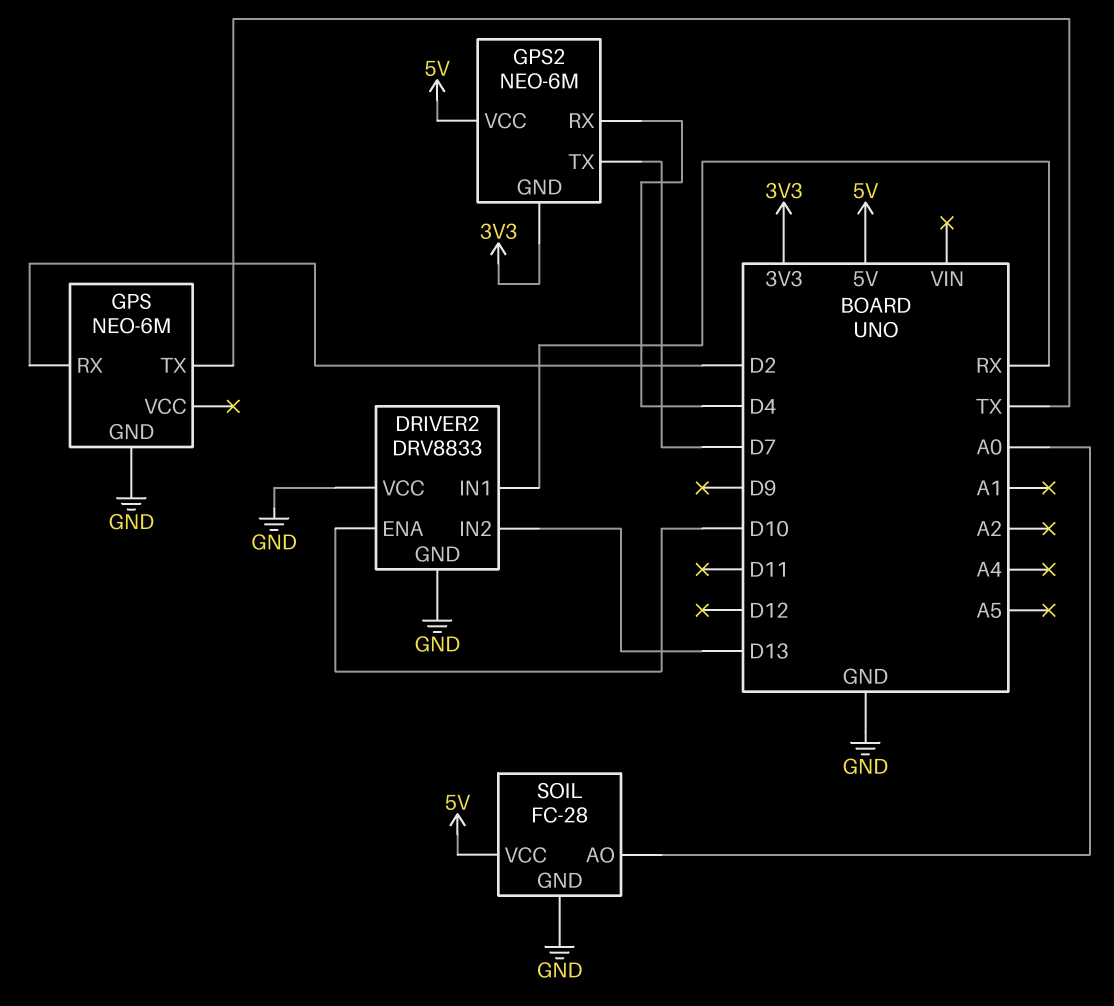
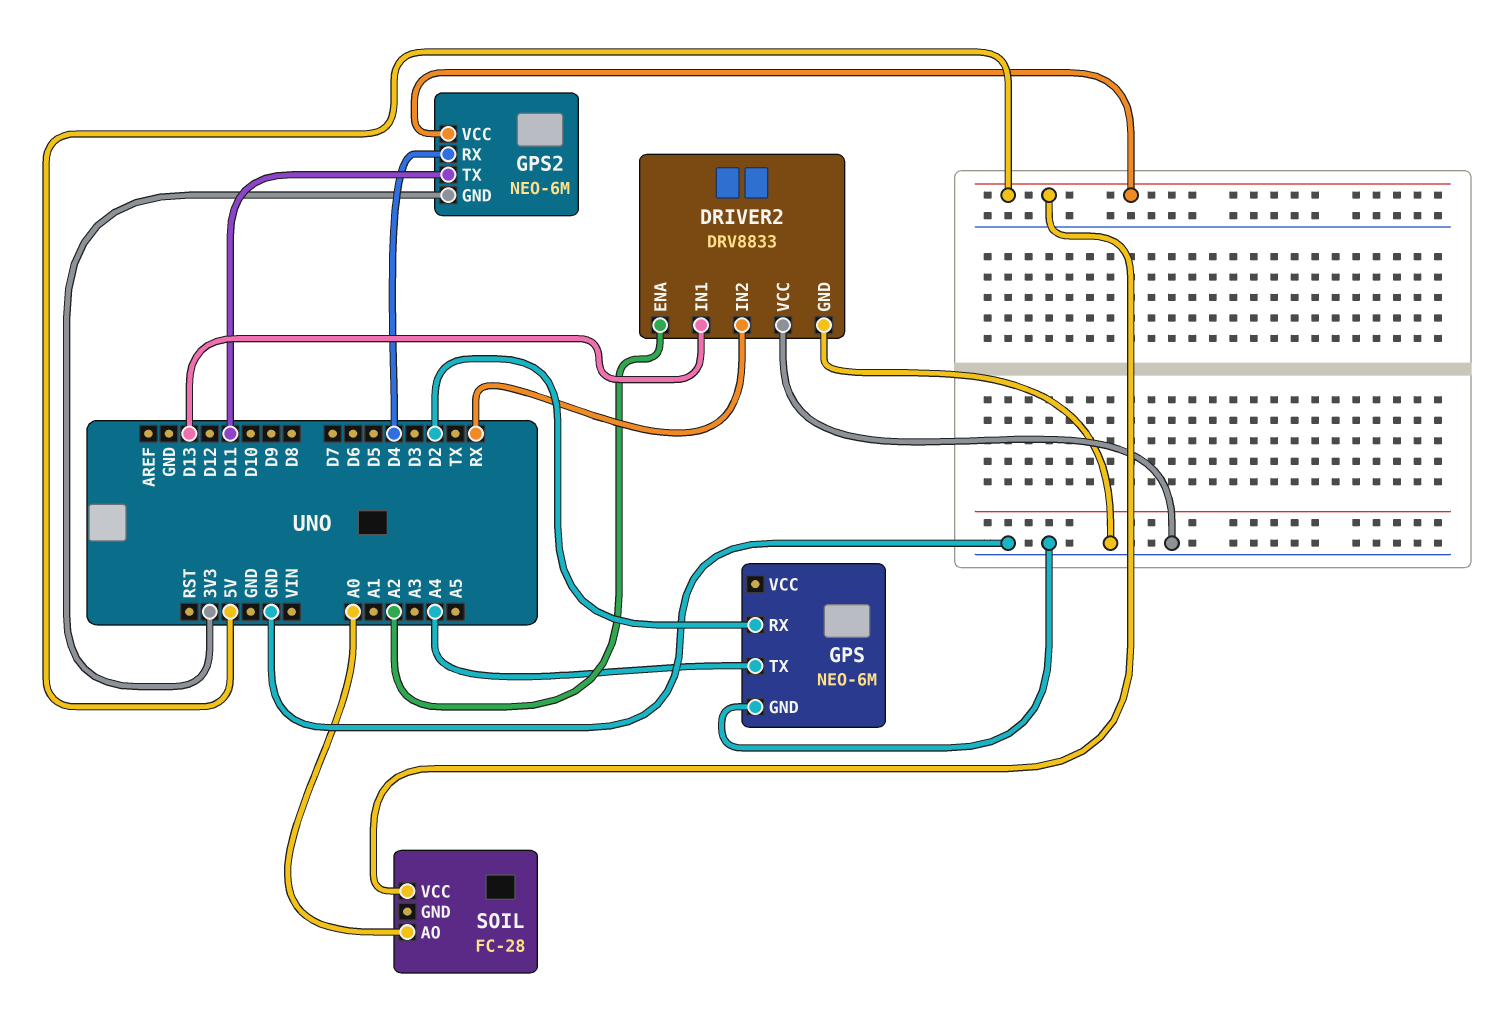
DRIVER2 pin ENA: D10 -> A2
DRIVER2 pin IN1: RX -> D13
DRIVER2 pin IN2: D13 -> RX
GPS pin TX: TX -> A4
GPS2 pin TX: D7 -> D11
SOIL pin GND: GND -> none

